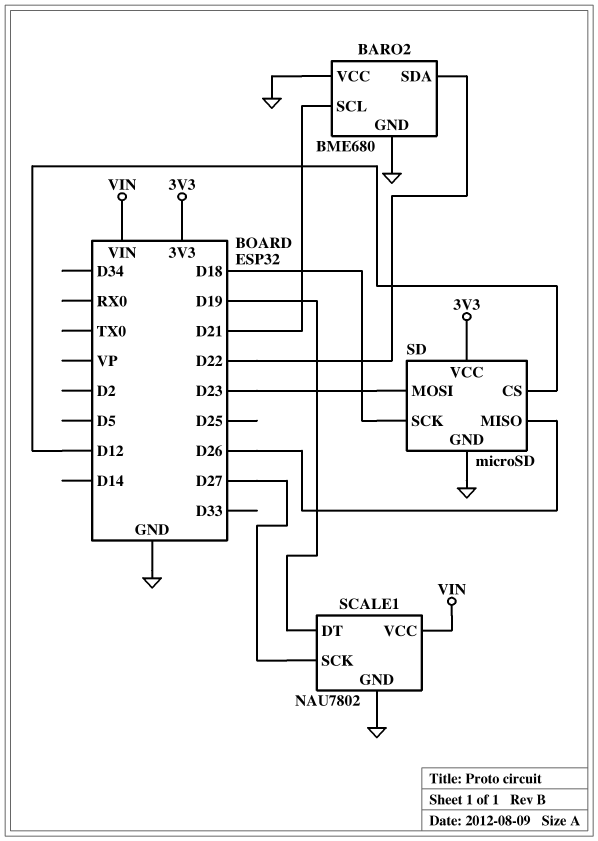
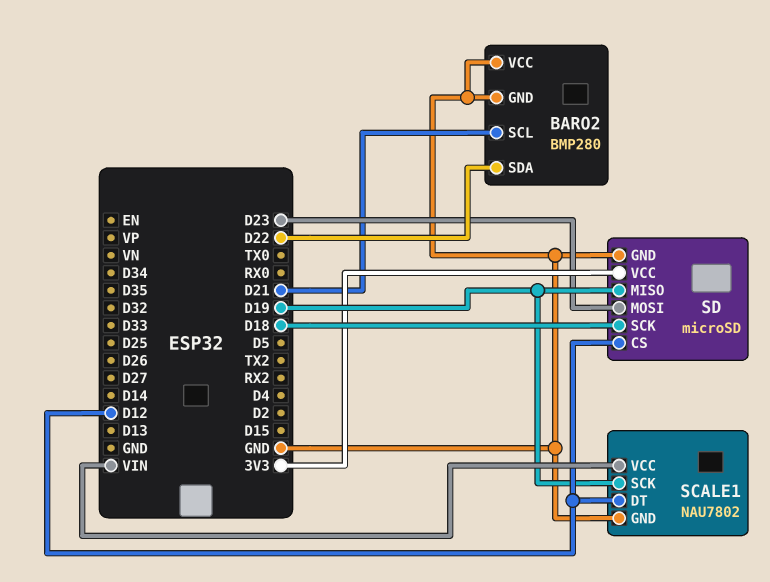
BARO2: BME680 -> BMP280
SCALE1 pin DT: D19 -> D12
SCALE1 pin SCK: D27 -> D19
SD pin MISO: D26 -> D19

